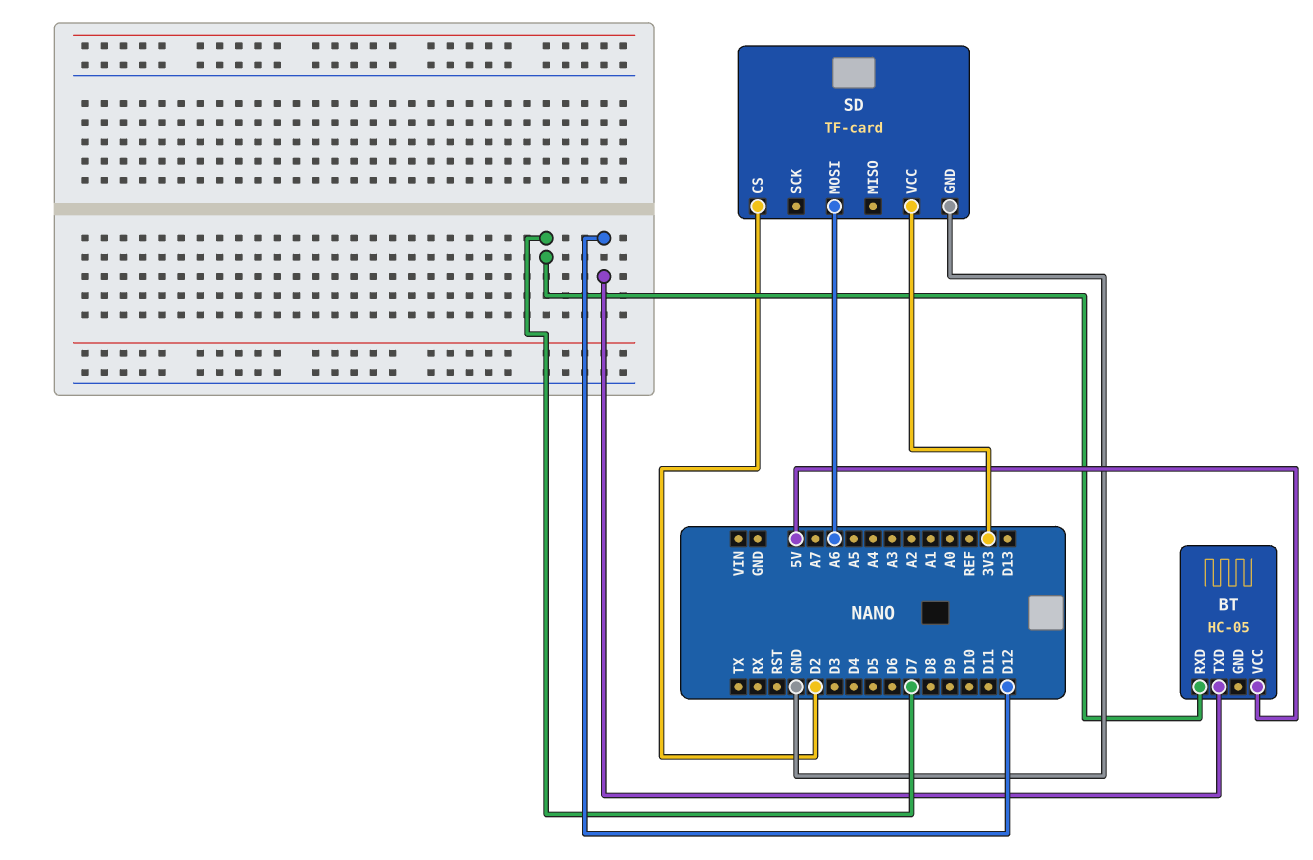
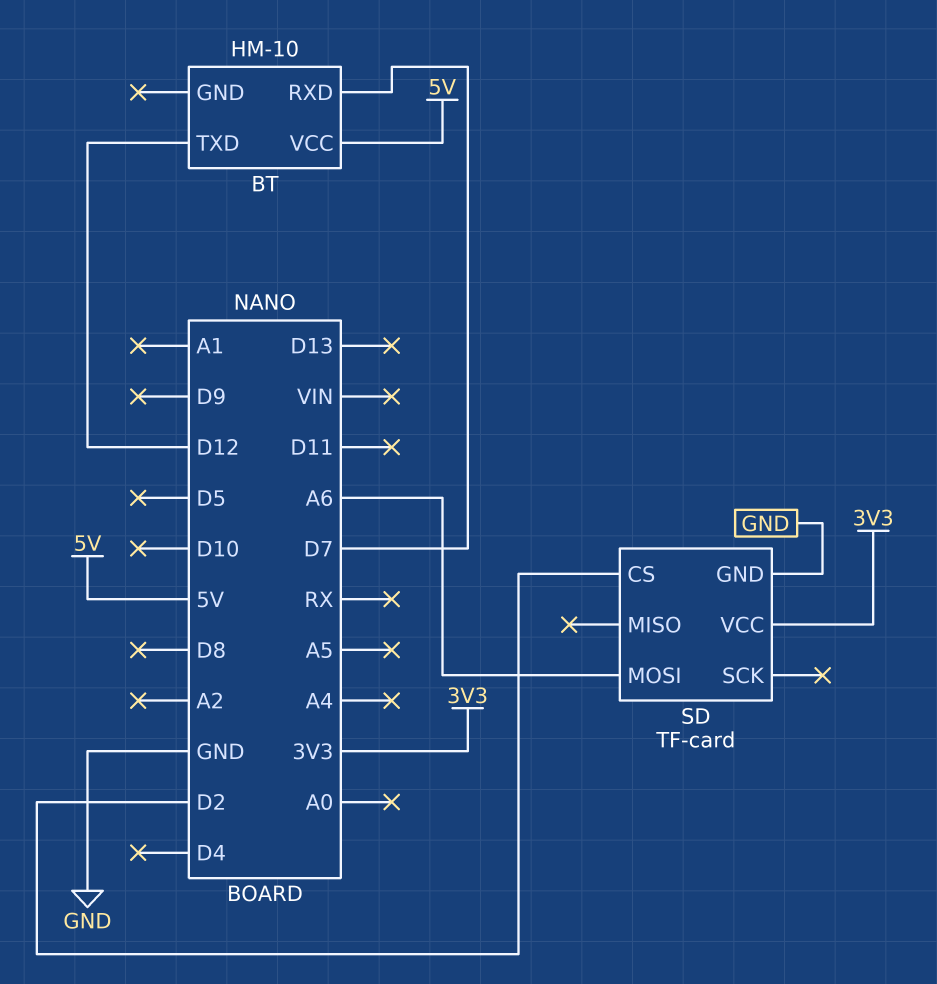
BT: HC-05 -> HM-10

